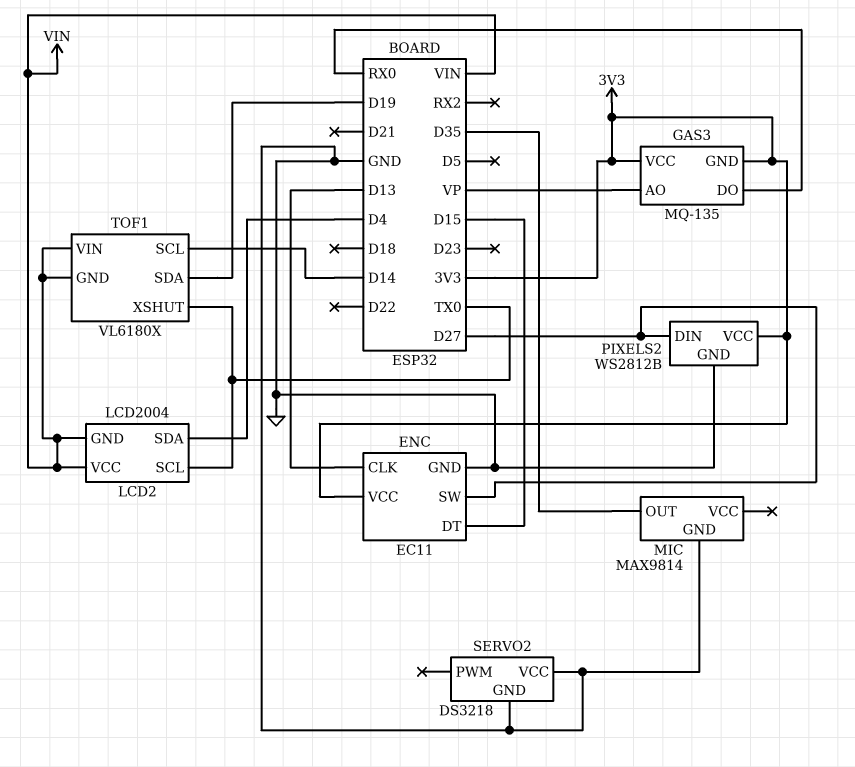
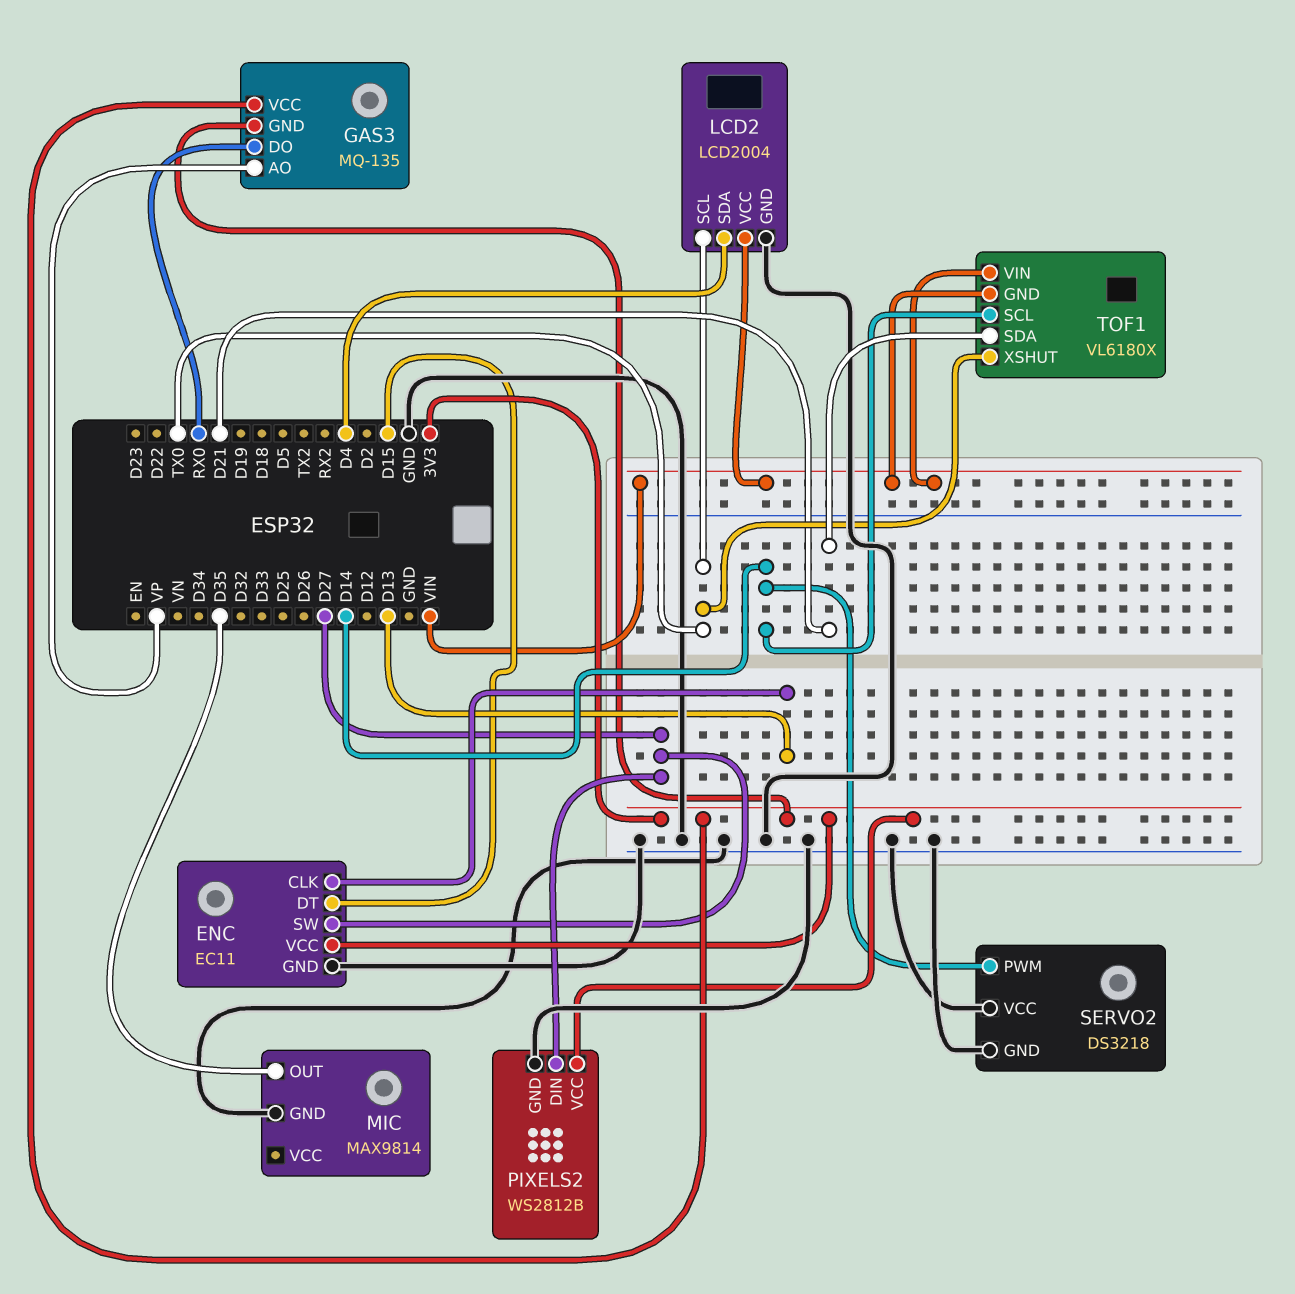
LCD2 pin GND: VIN -> GND
SERVO2 pin PWM: none -> D14
TOF1 pin SDA: D19 -> D21

